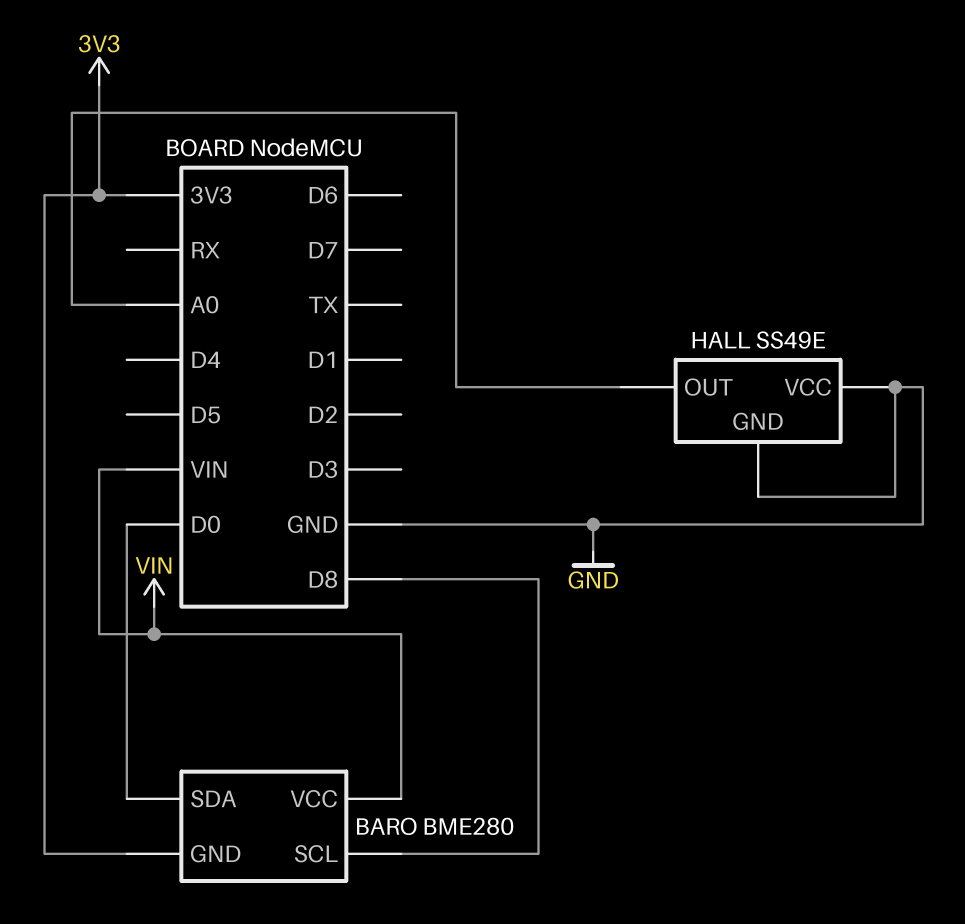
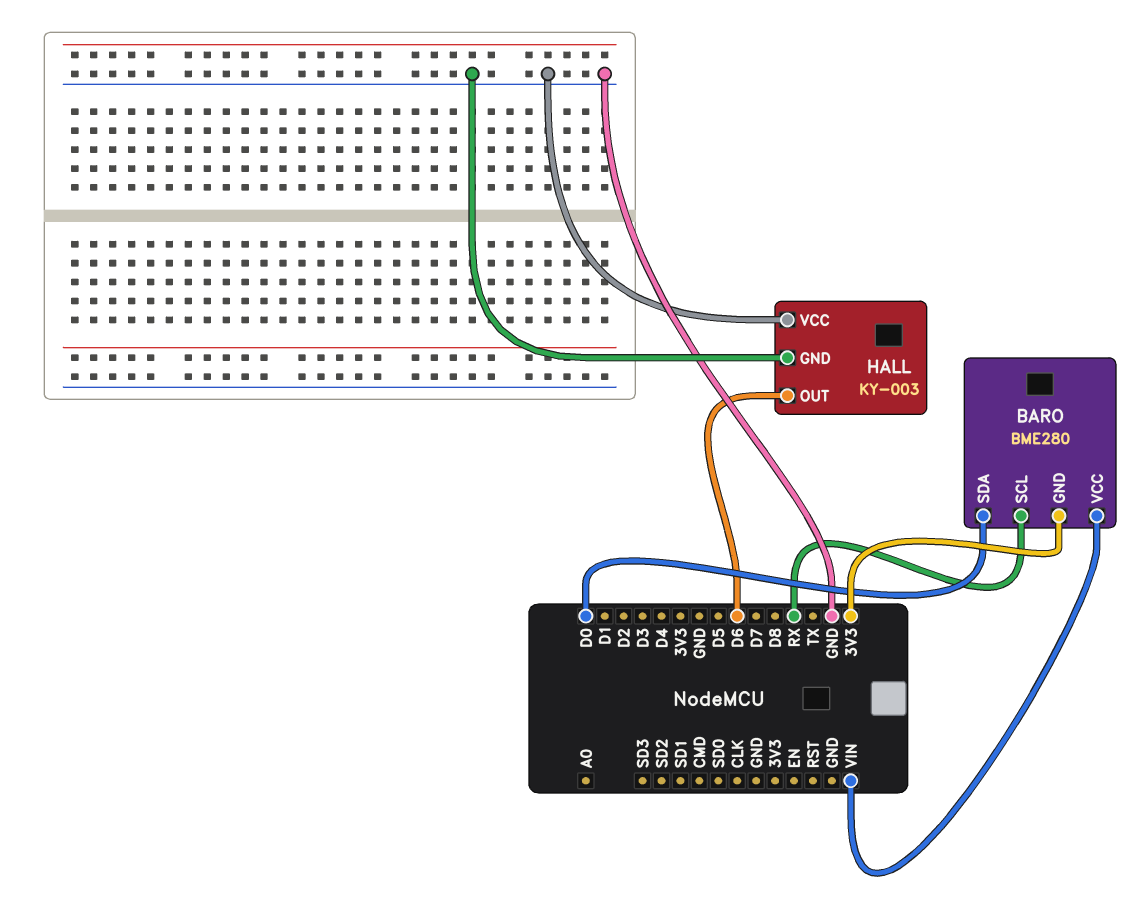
BARO pin SCL: D8 -> RX
HALL: SS49E -> KY-003
HALL pin OUT: A0 -> D6

